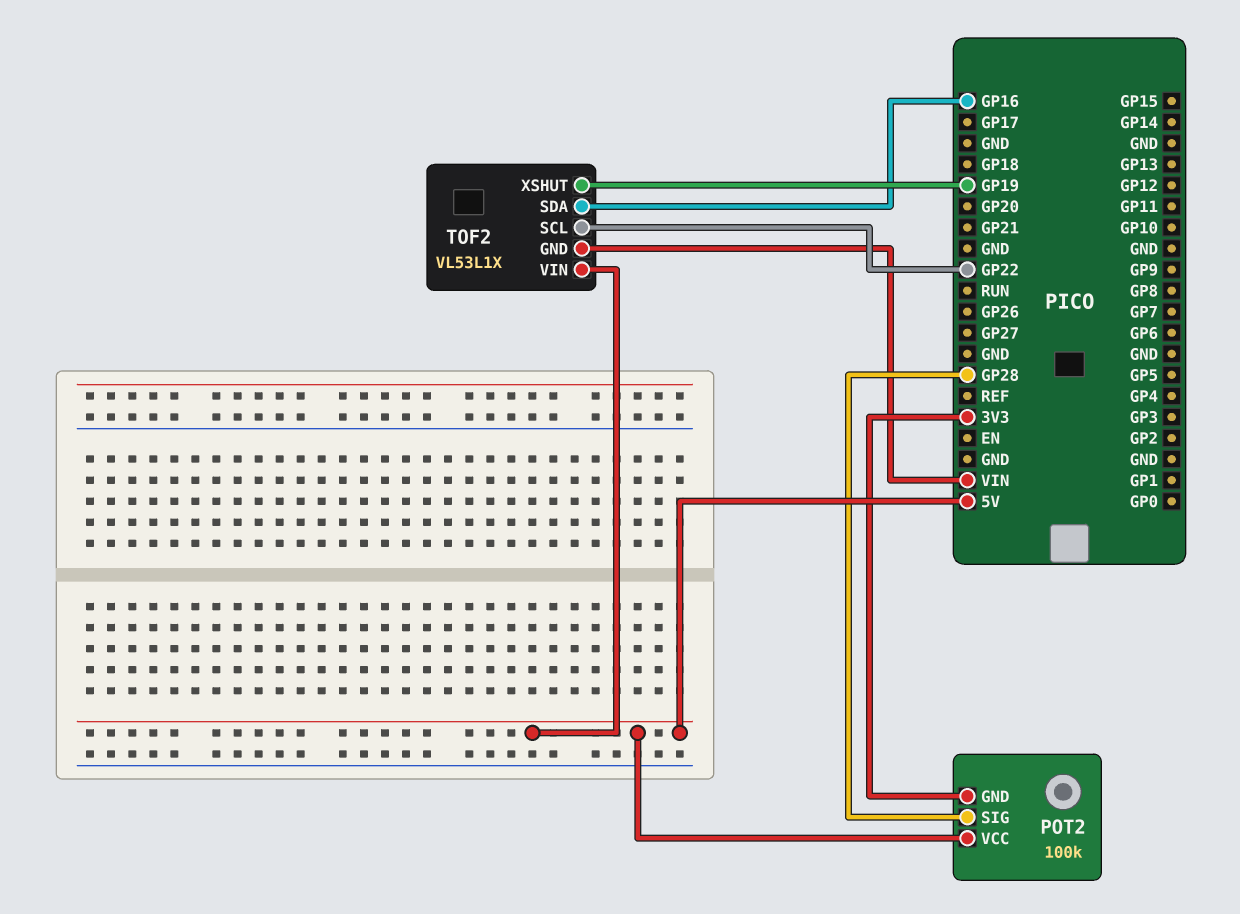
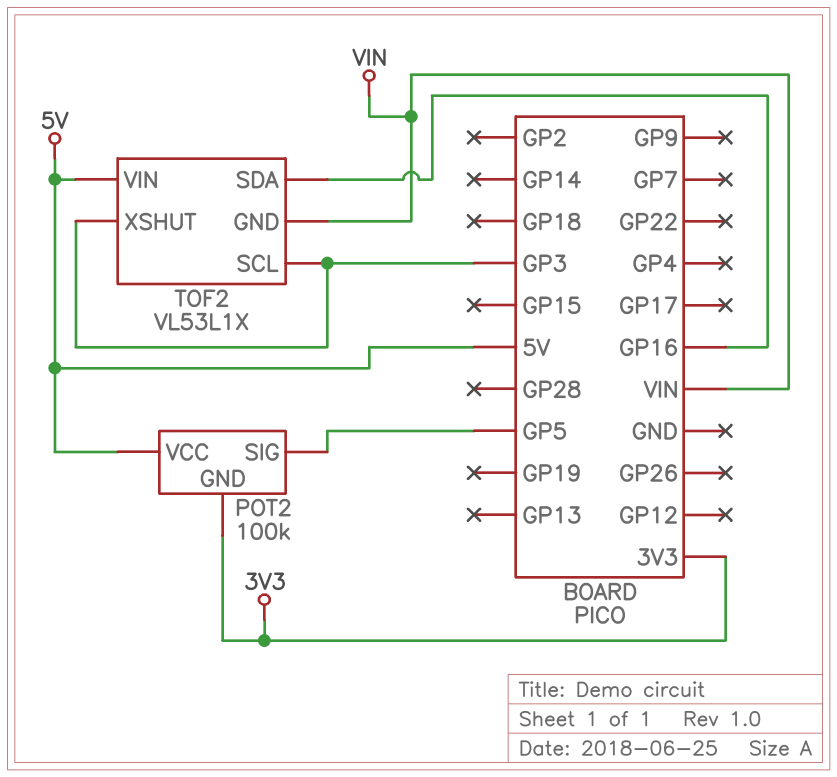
POT2 pin SIG: GP28 -> GP5
TOF2 pin SCL: GP22 -> GP3
TOF2 pin XSHUT: GP19 -> GP3

